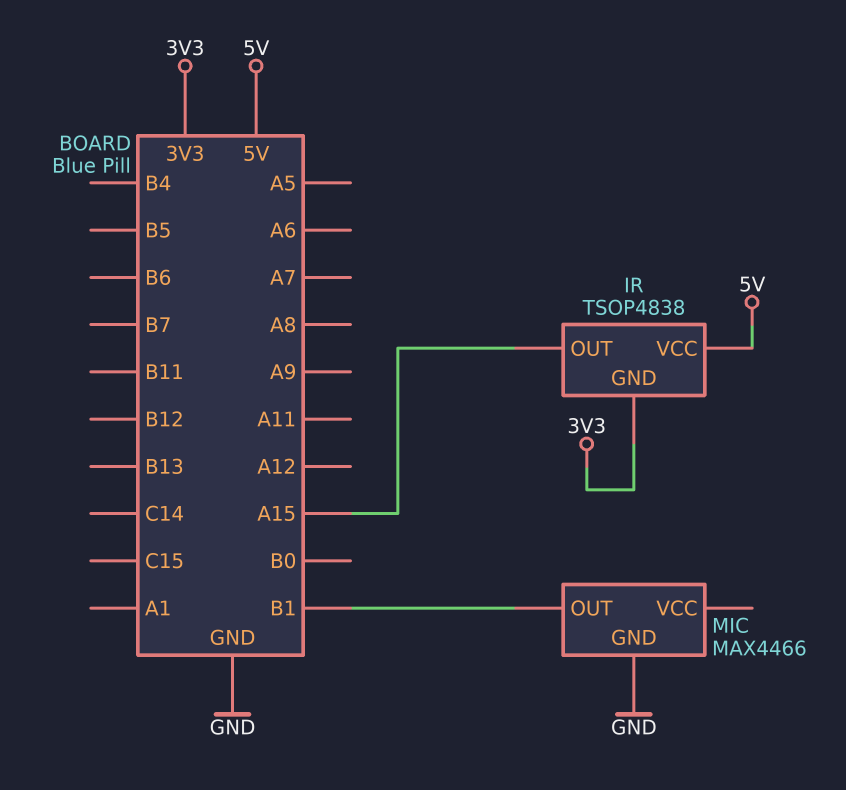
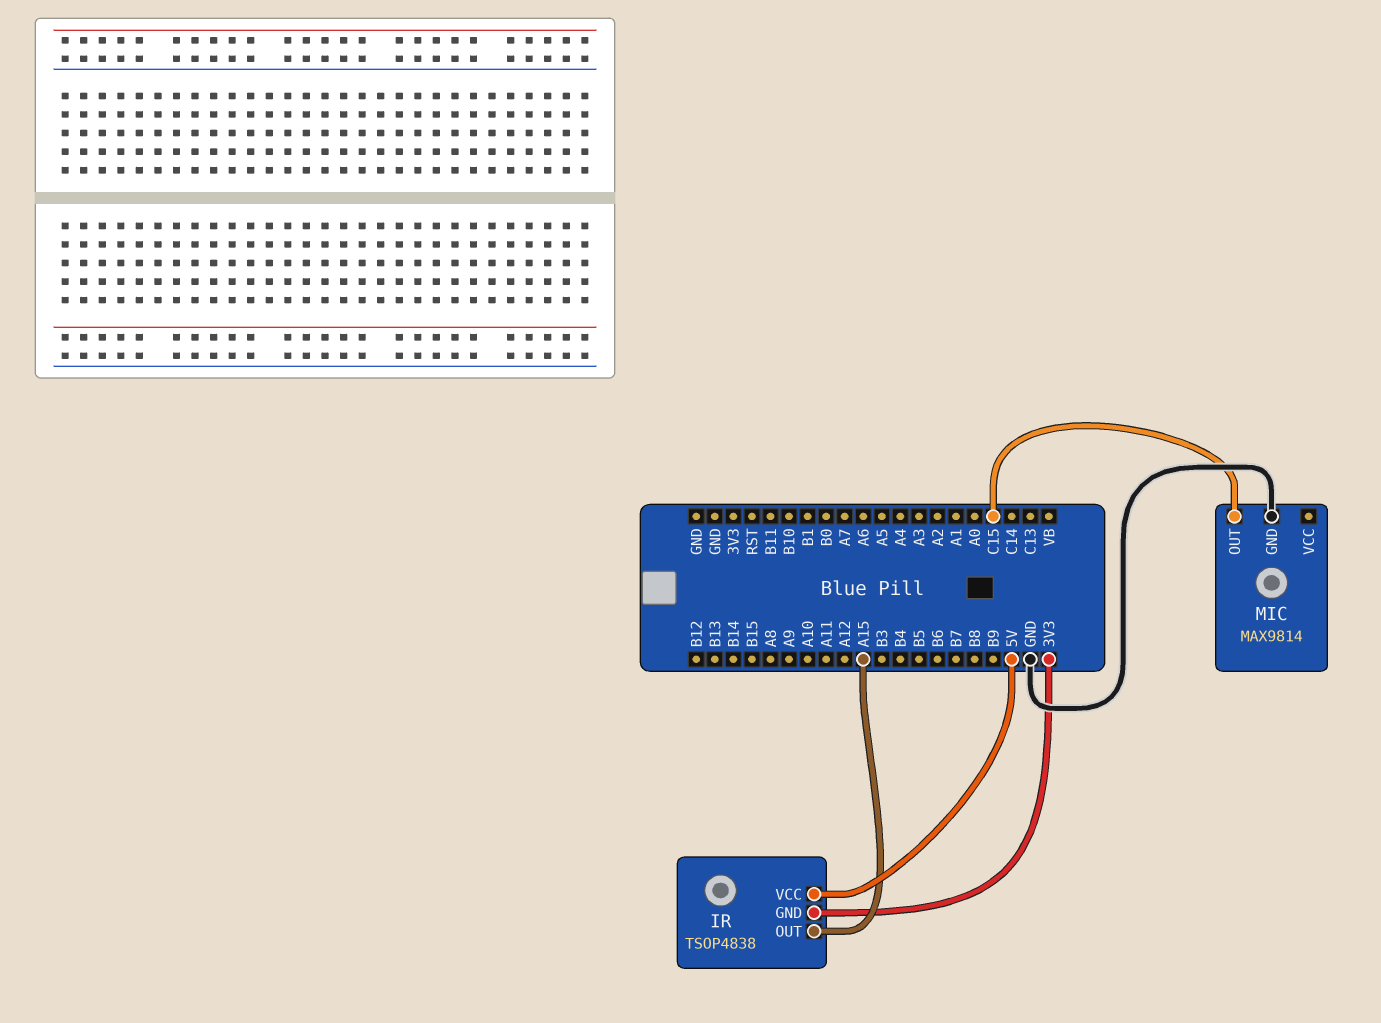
MIC: MAX4466 -> MAX9814
MIC pin OUT: B1 -> C15

